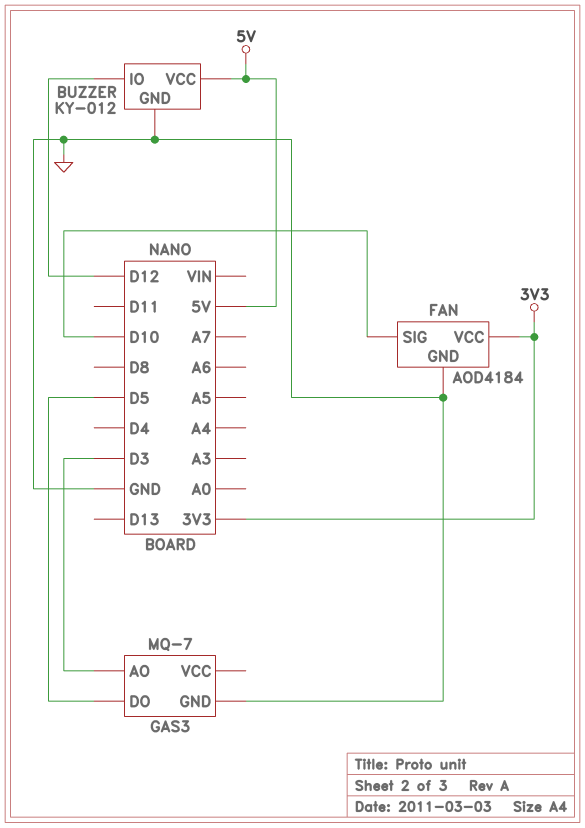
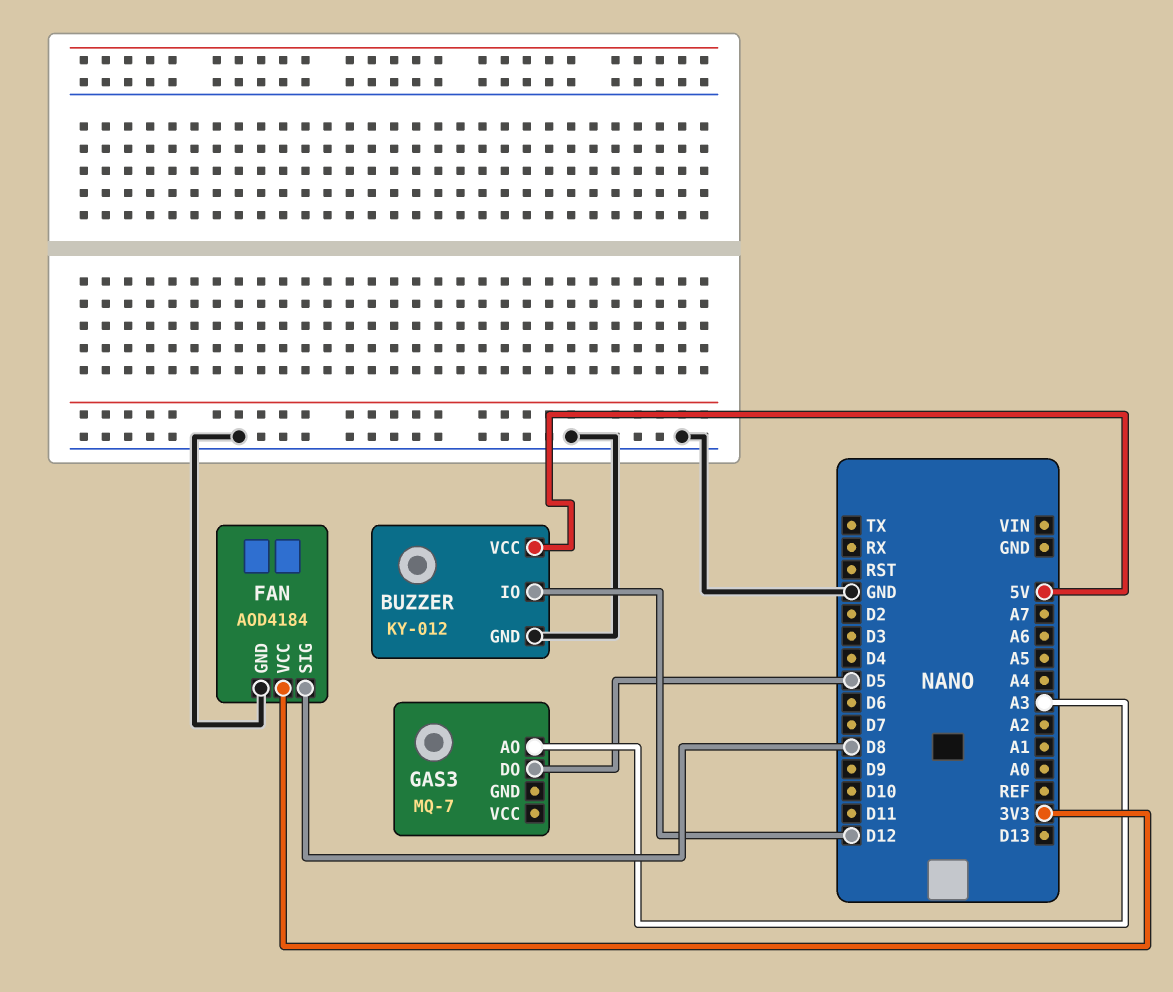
FAN pin SIG: D10 -> D8
GAS3 pin AO: D3 -> A3
GAS3 pin GND: GND -> none

